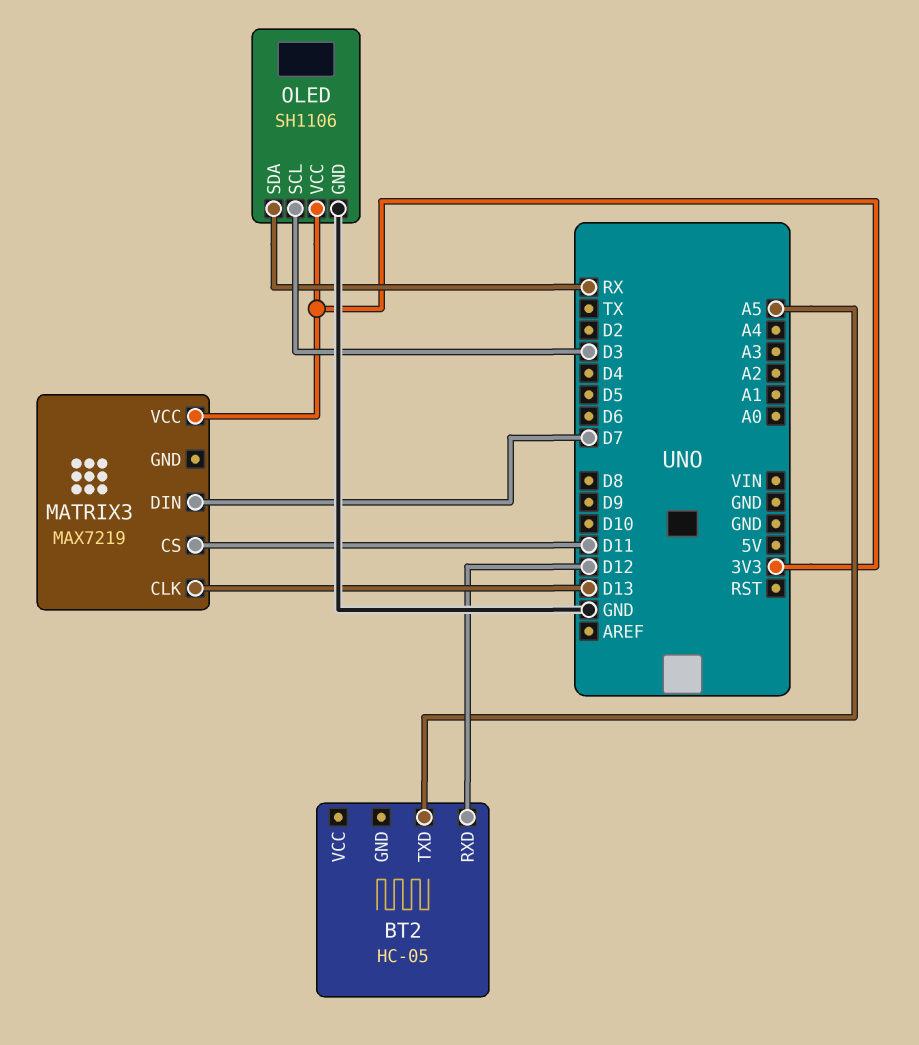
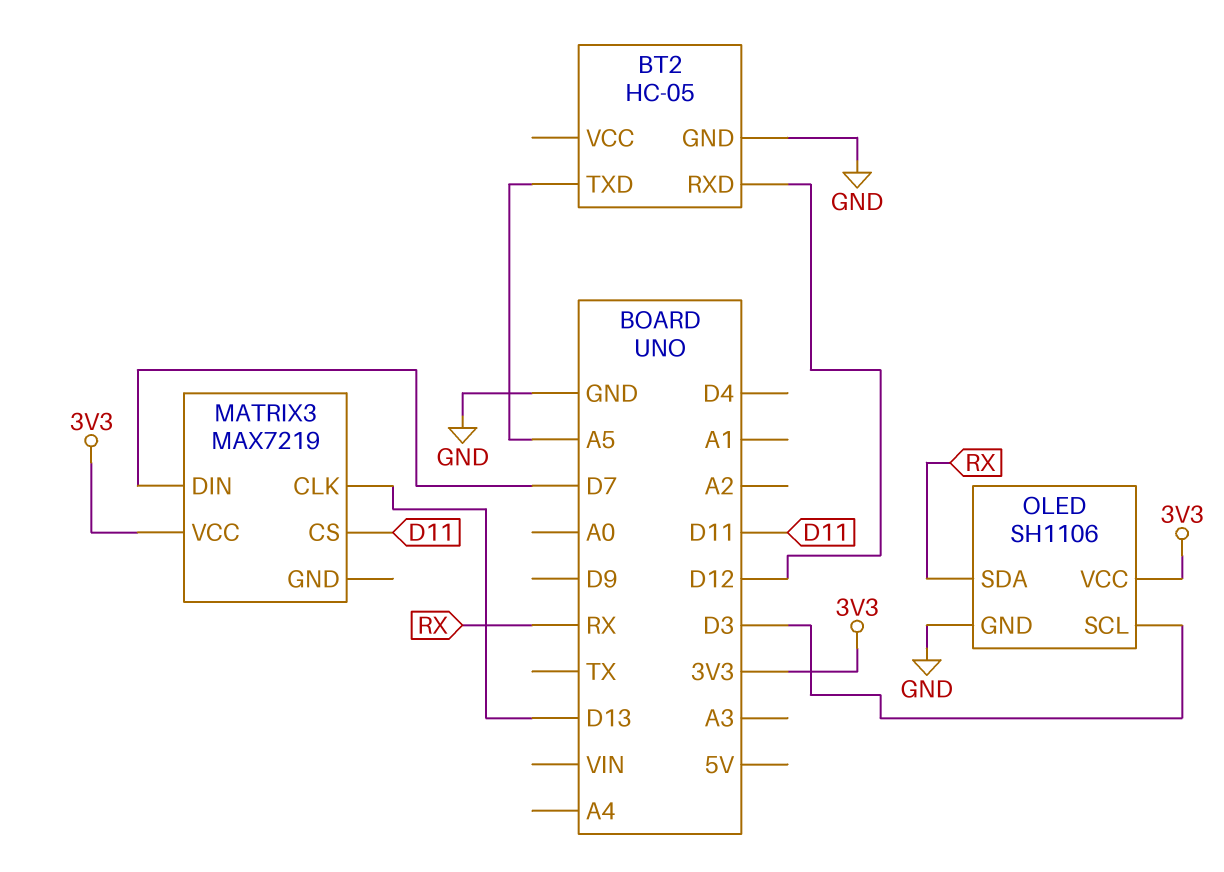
BT2 pin GND: none -> GND

